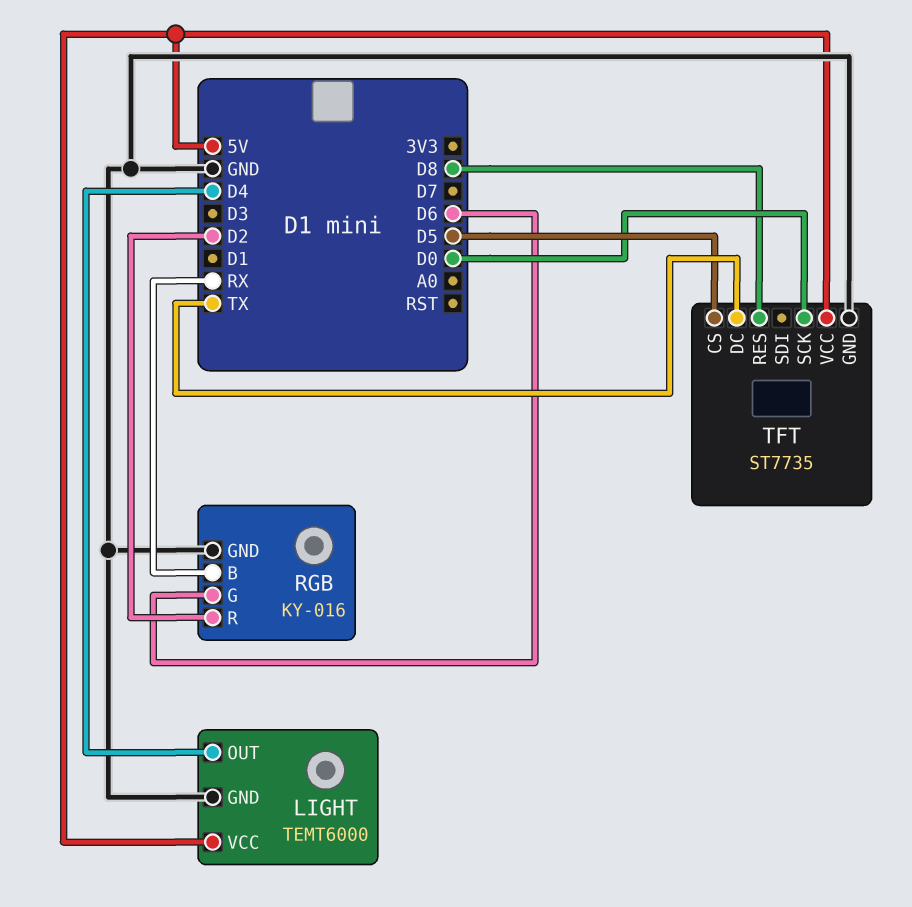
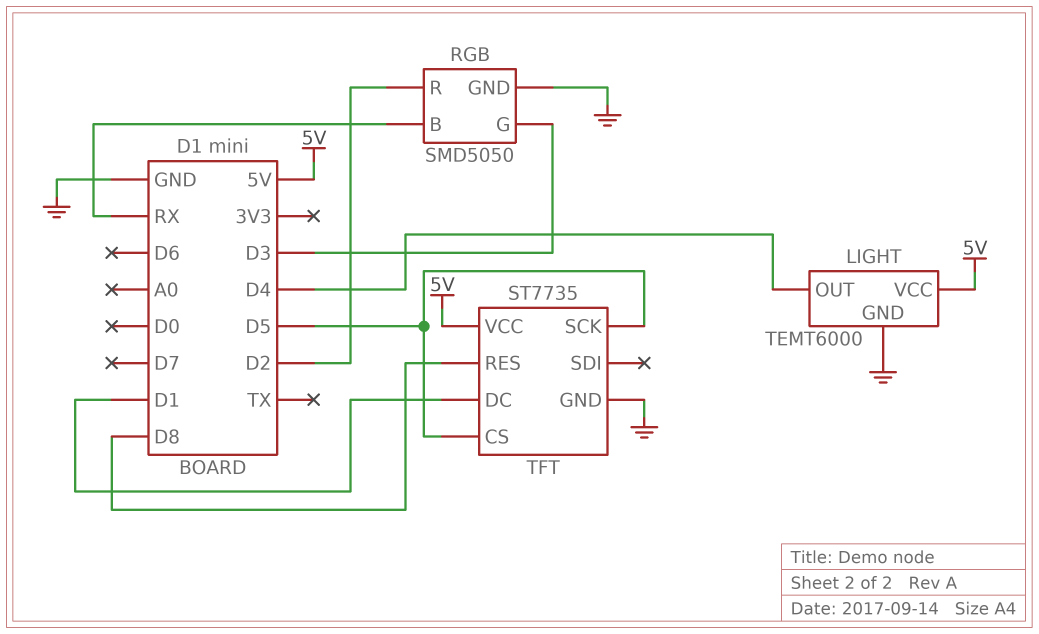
RGB: KY-016 -> SMD5050
RGB pin G: D6 -> D3
TFT pin DC: TX -> D1
TFT pin SCK: D0 -> D5

